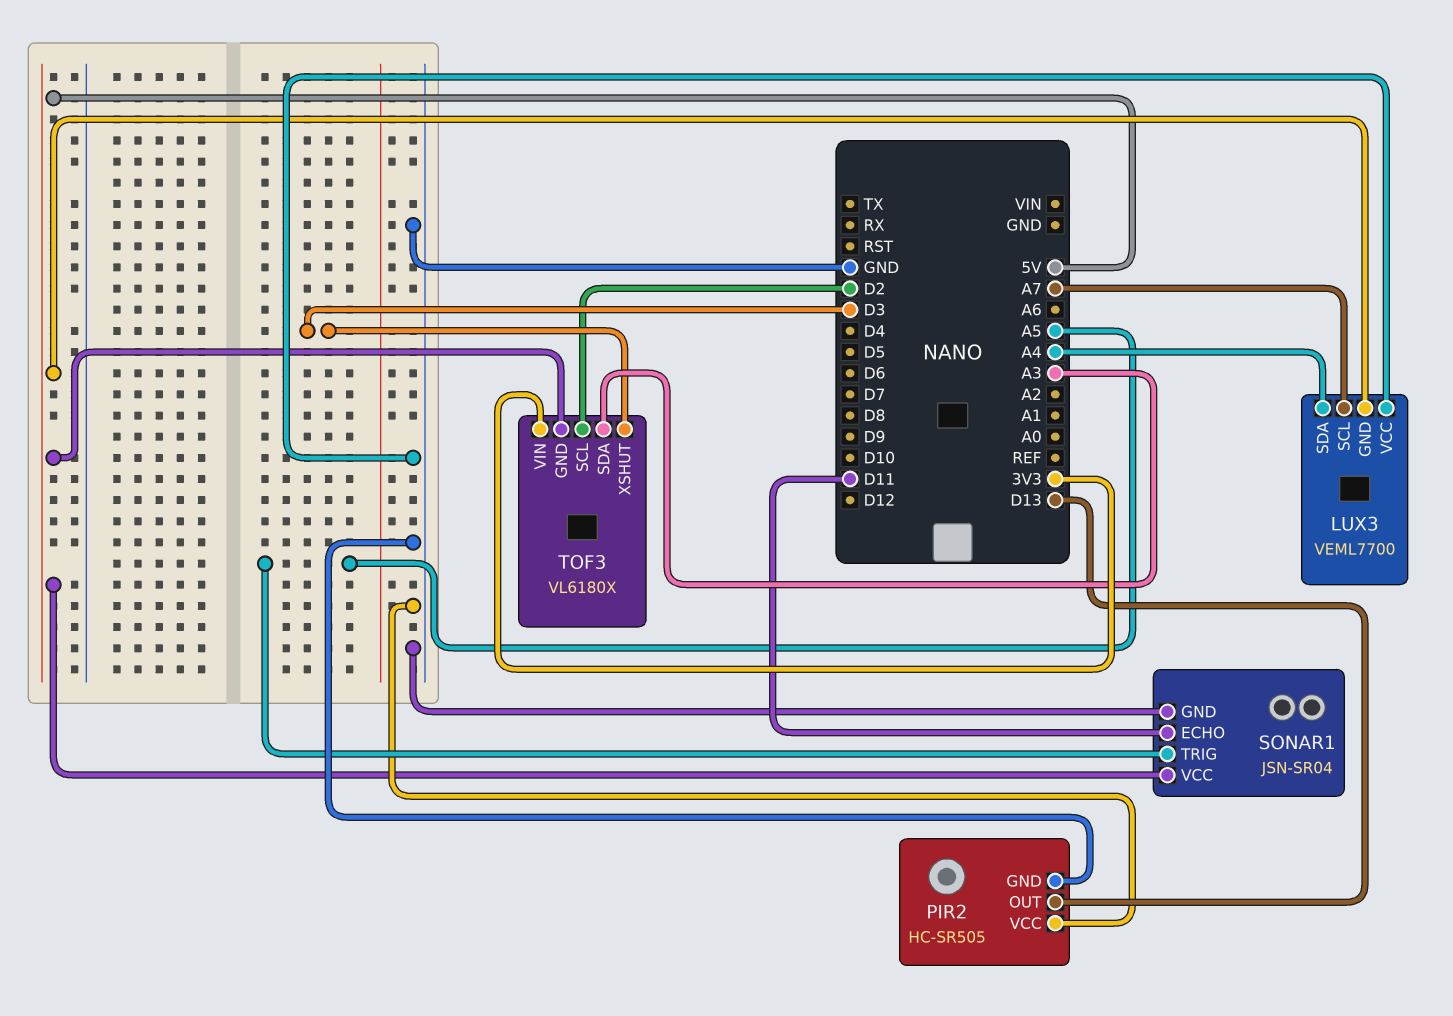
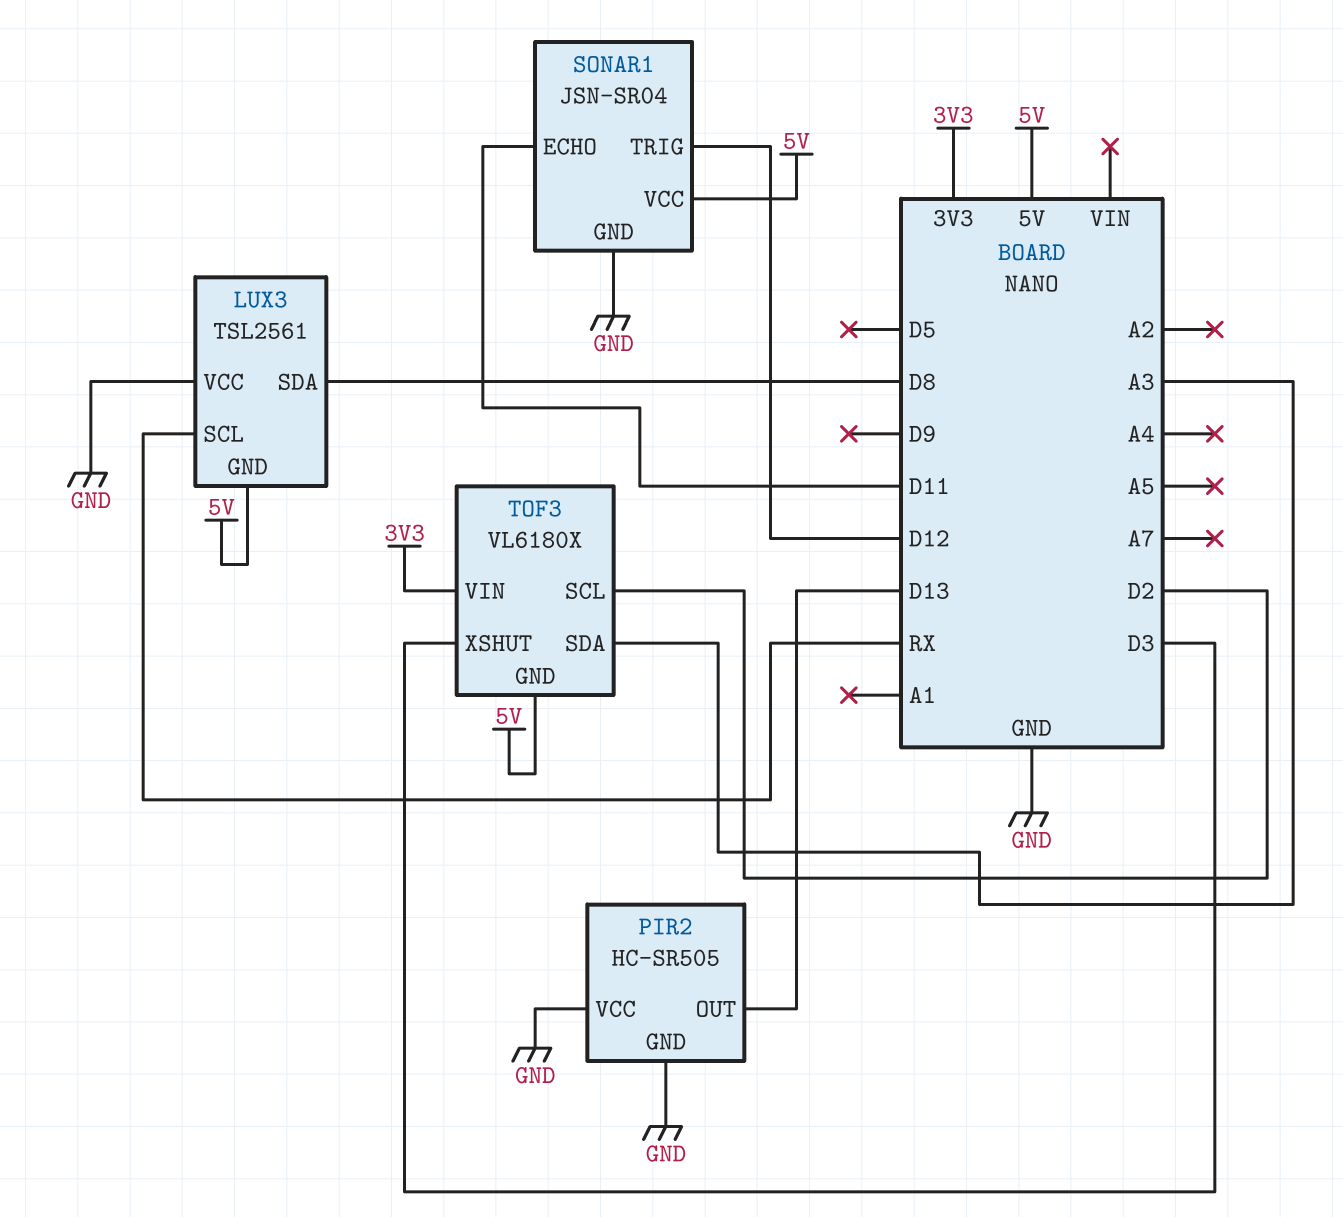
LUX3: VEML7700 -> TSL2561
LUX3 pin SCL: A7 -> RX
LUX3 pin SDA: A4 -> D8
SONAR1 pin TRIG: A5 -> D12

